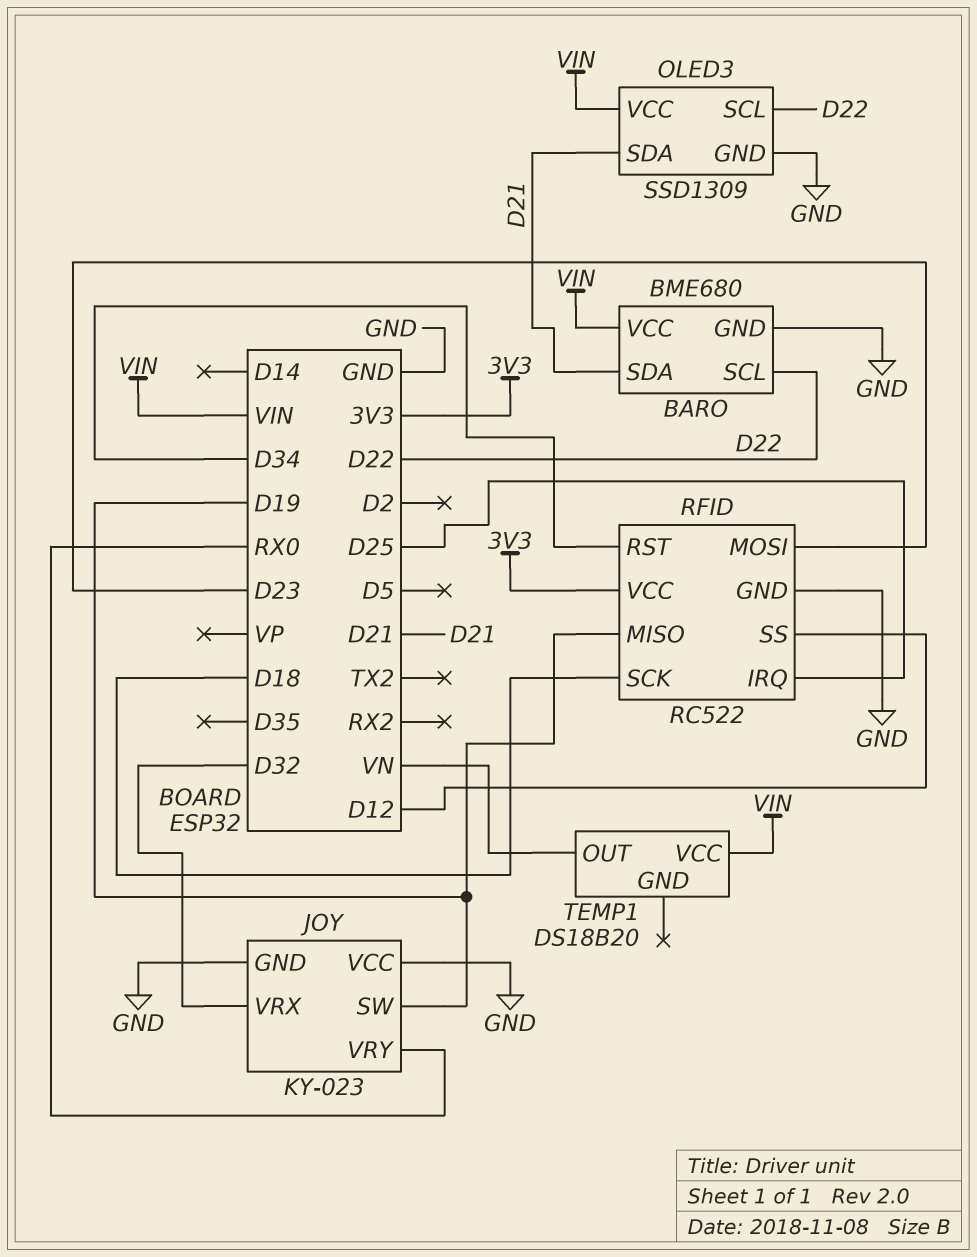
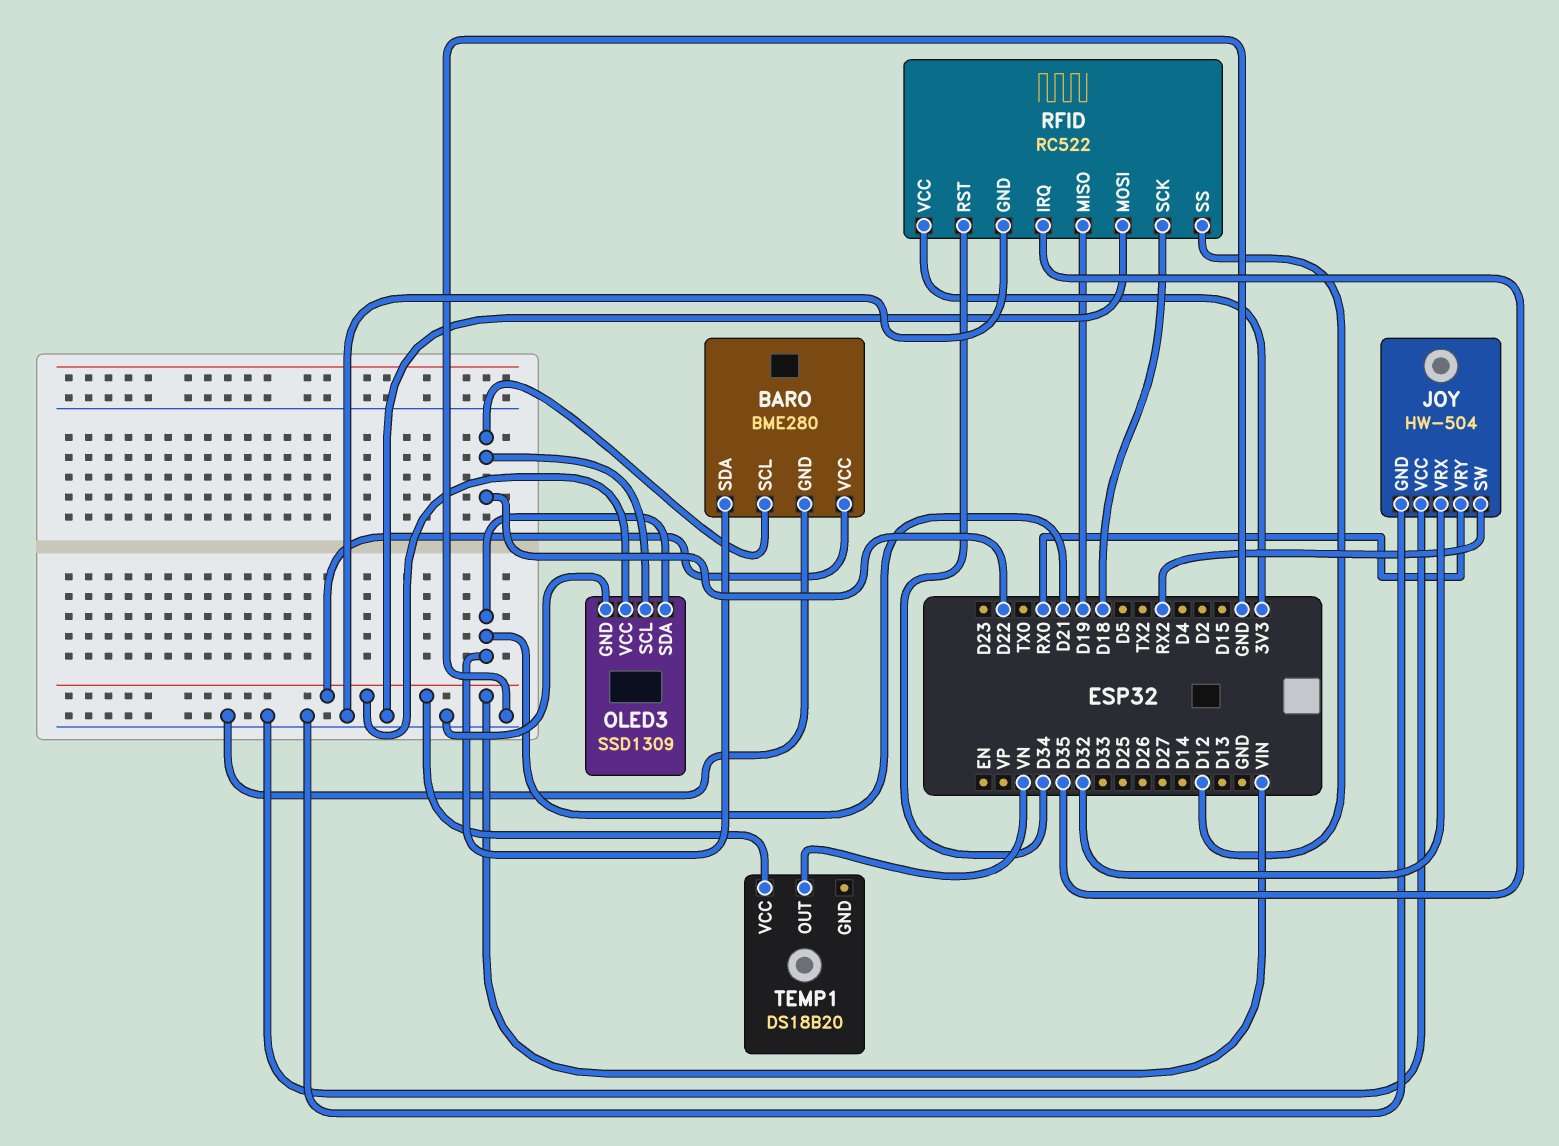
BARO: BME680 -> BME280
JOY: KY-023 -> HW-504
JOY pin SW: D19 -> RX2
RFID pin IRQ: D25 -> D35
RFID pin MOSI: D23 -> GND

